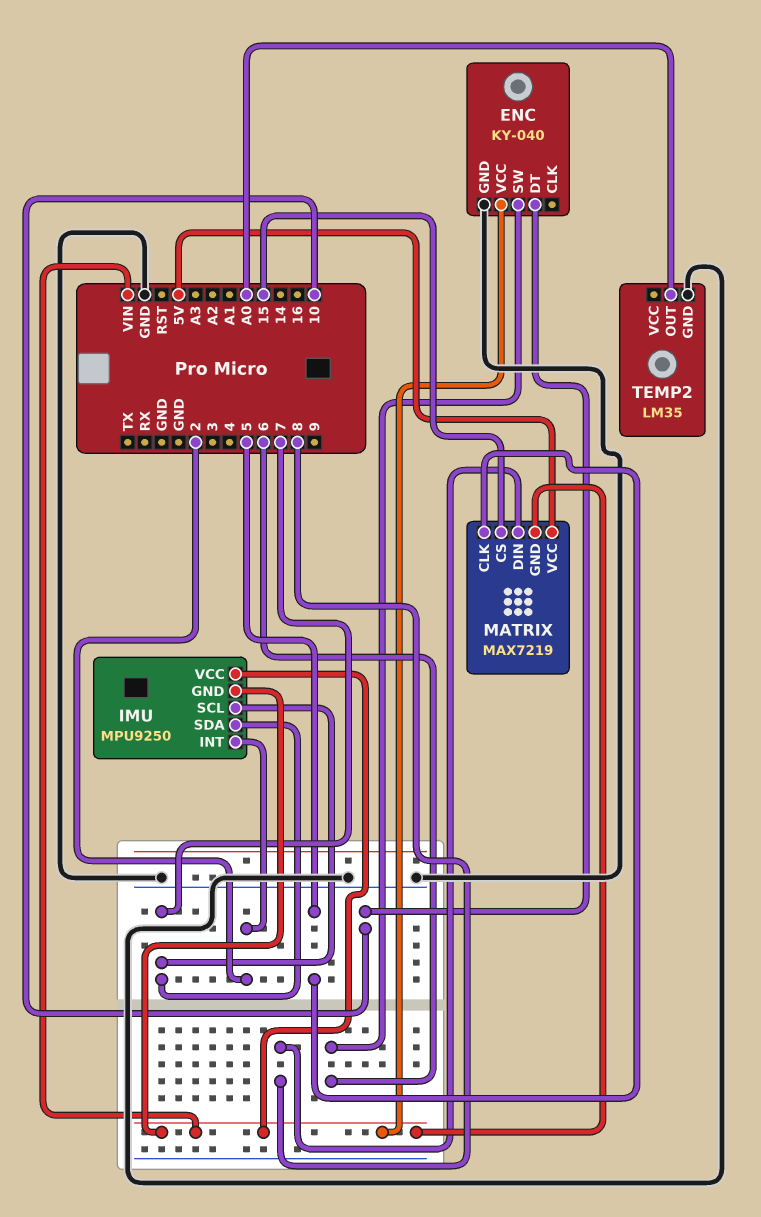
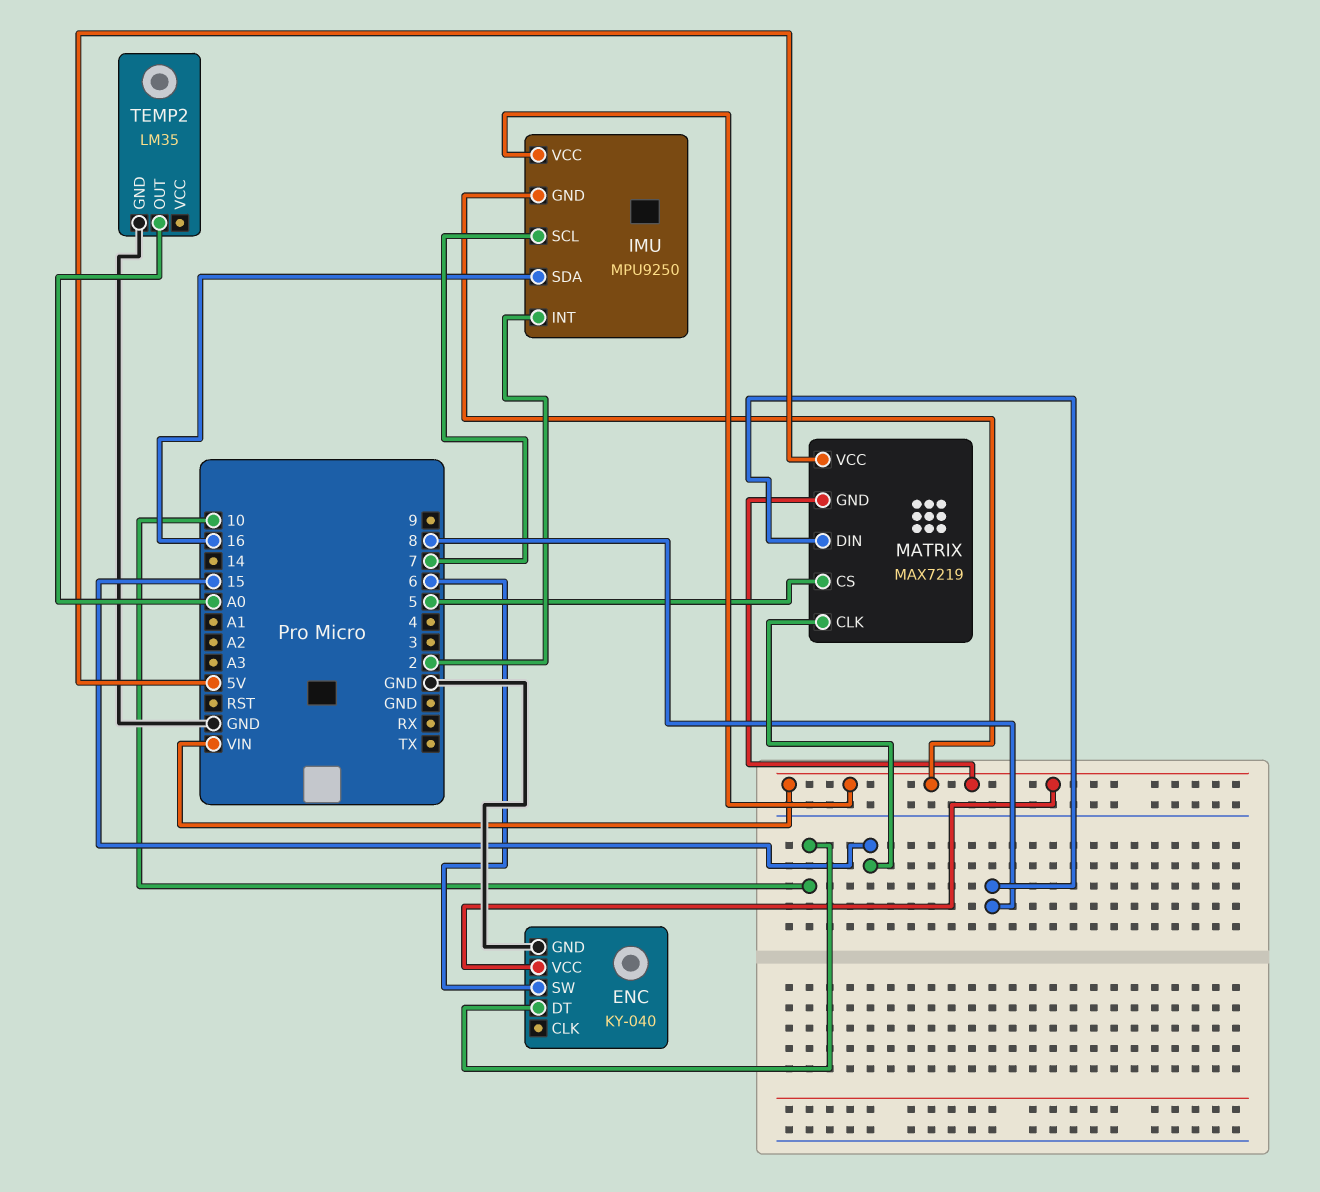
IMU pin SDA: 7 -> 16
MATRIX pin CLK: 5 -> 15
MATRIX pin CS: 15 -> 5

